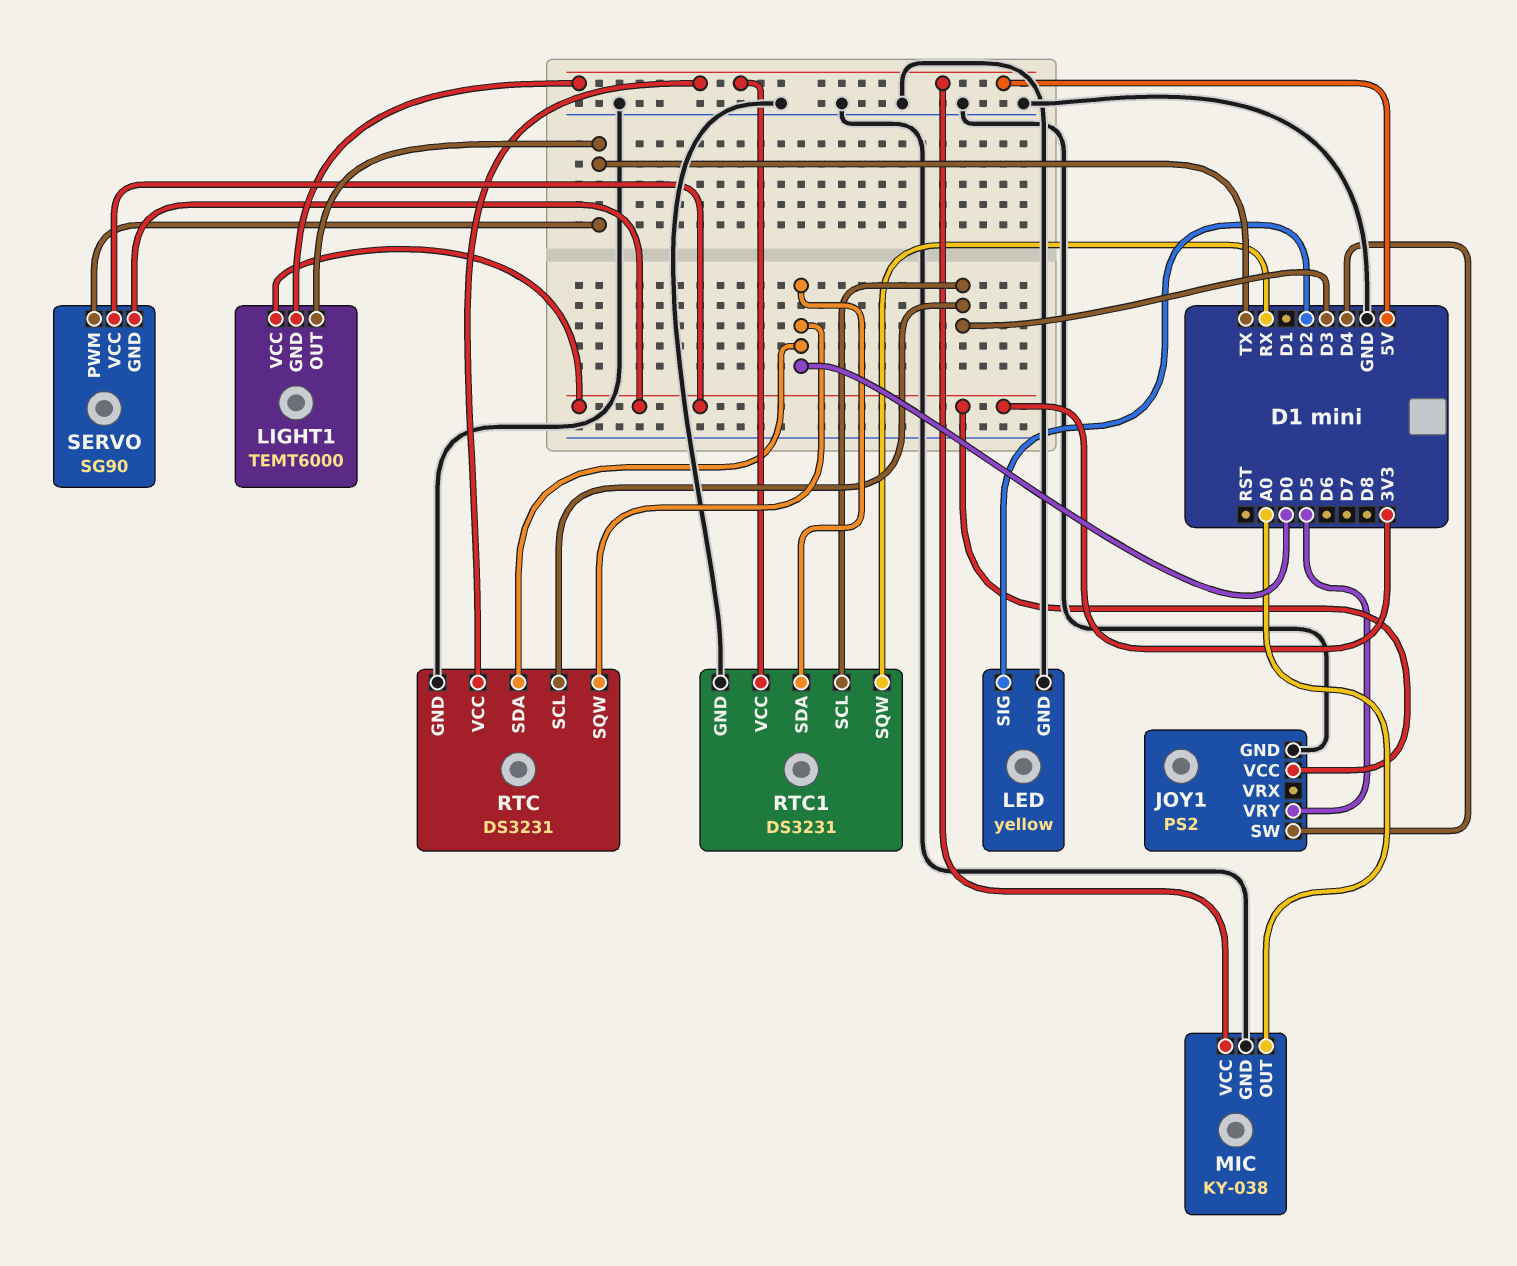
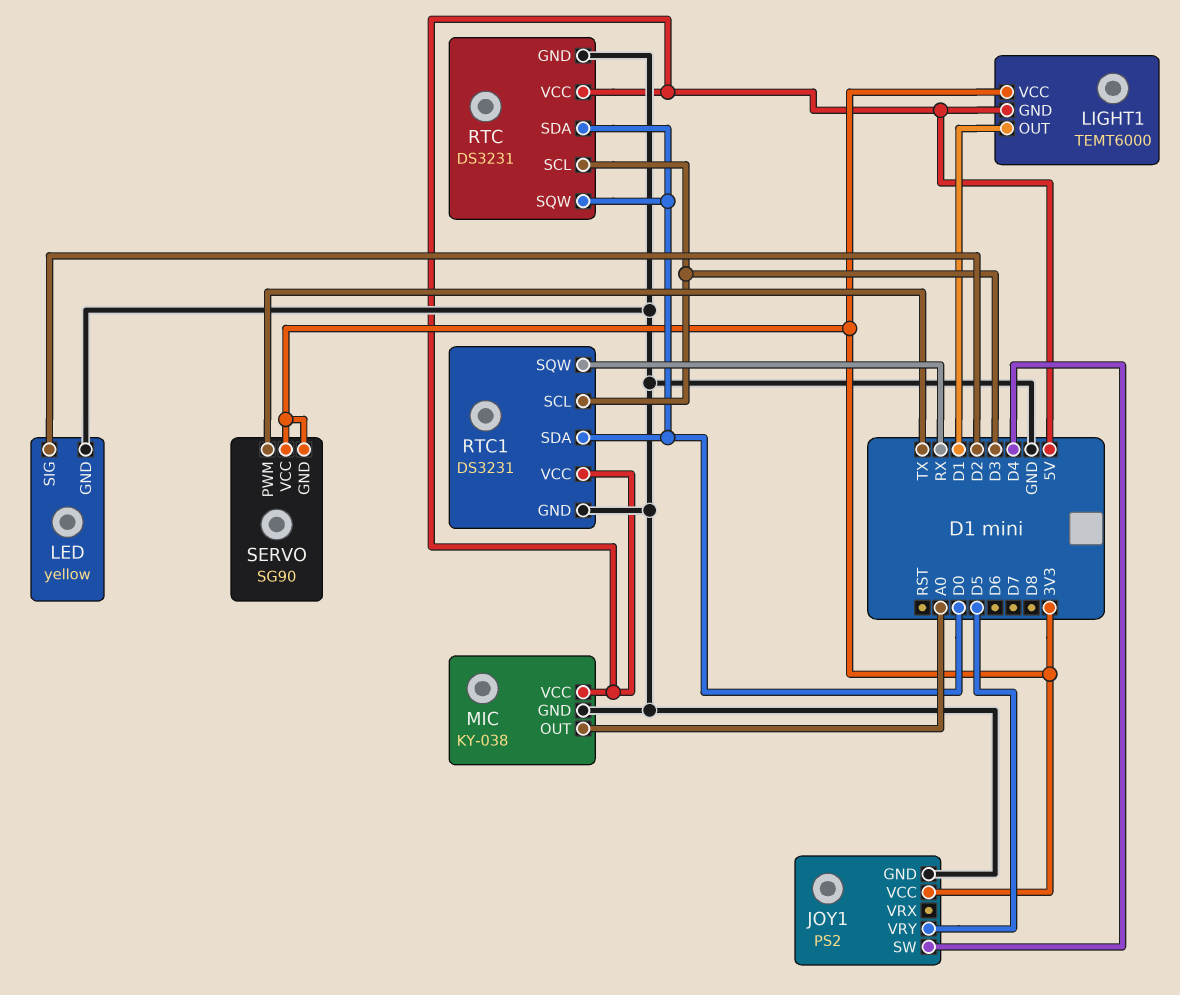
LIGHT1 pin OUT: TX -> D1

